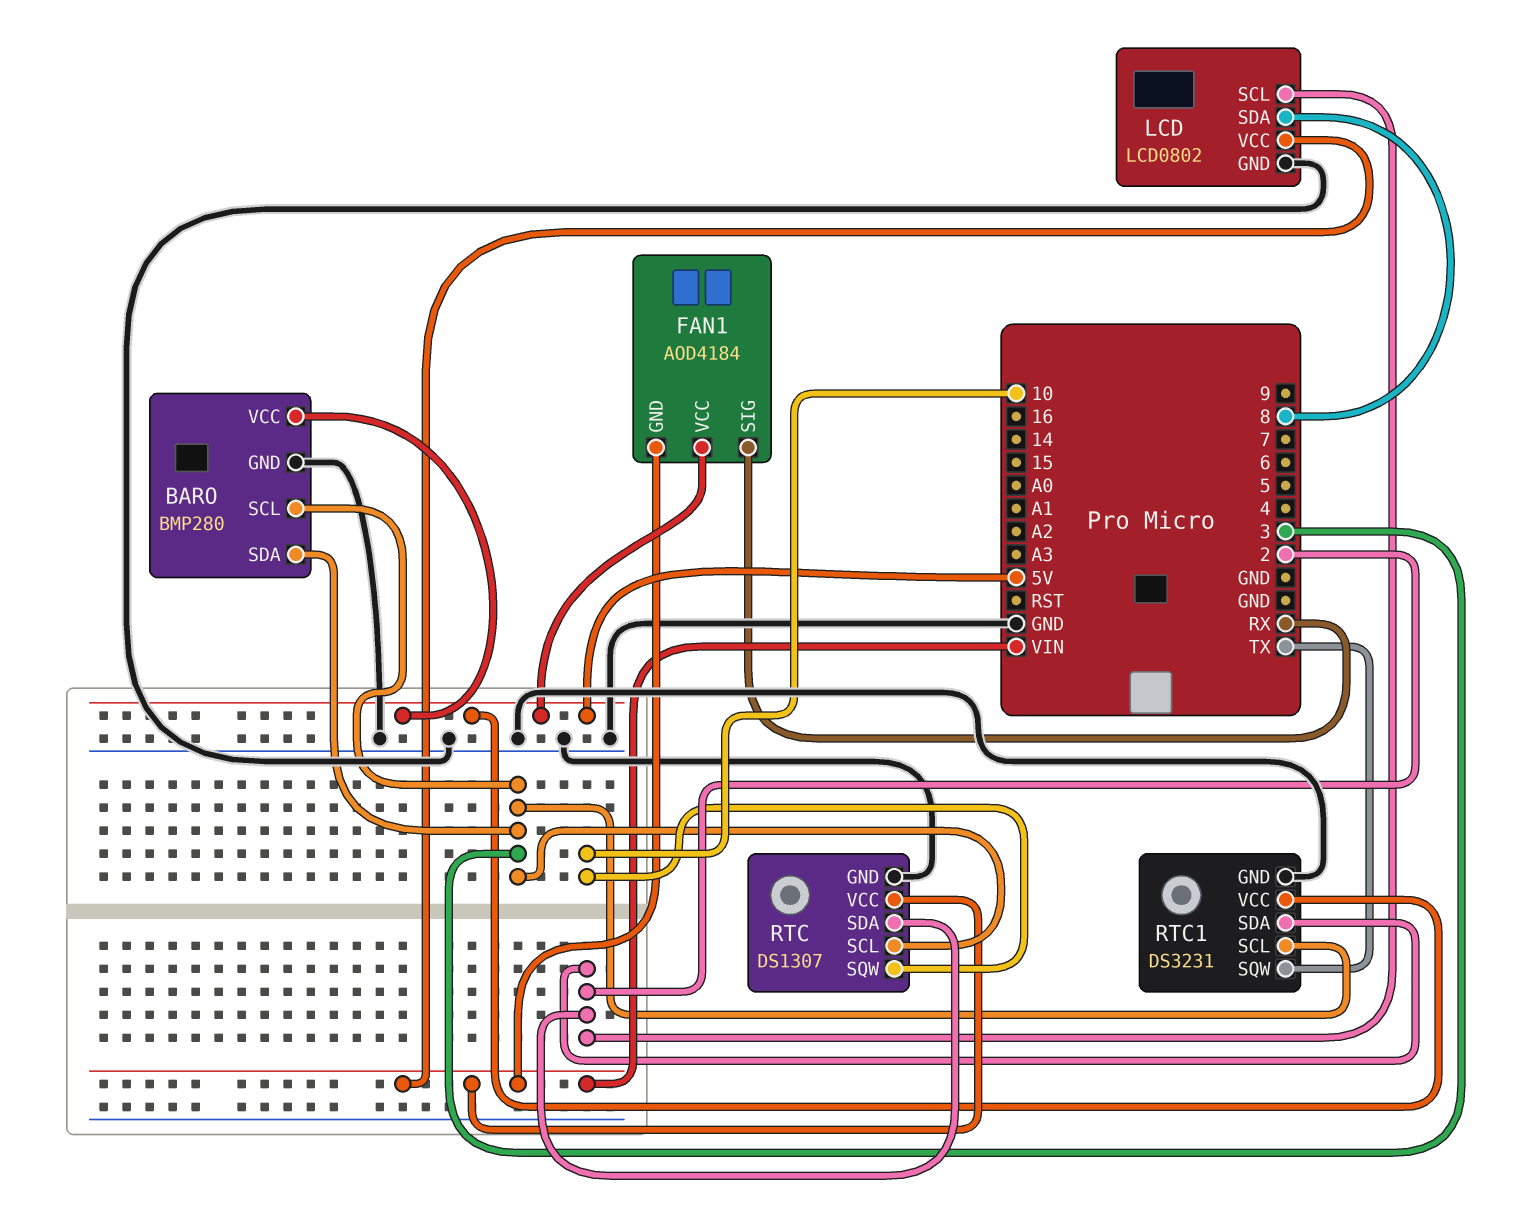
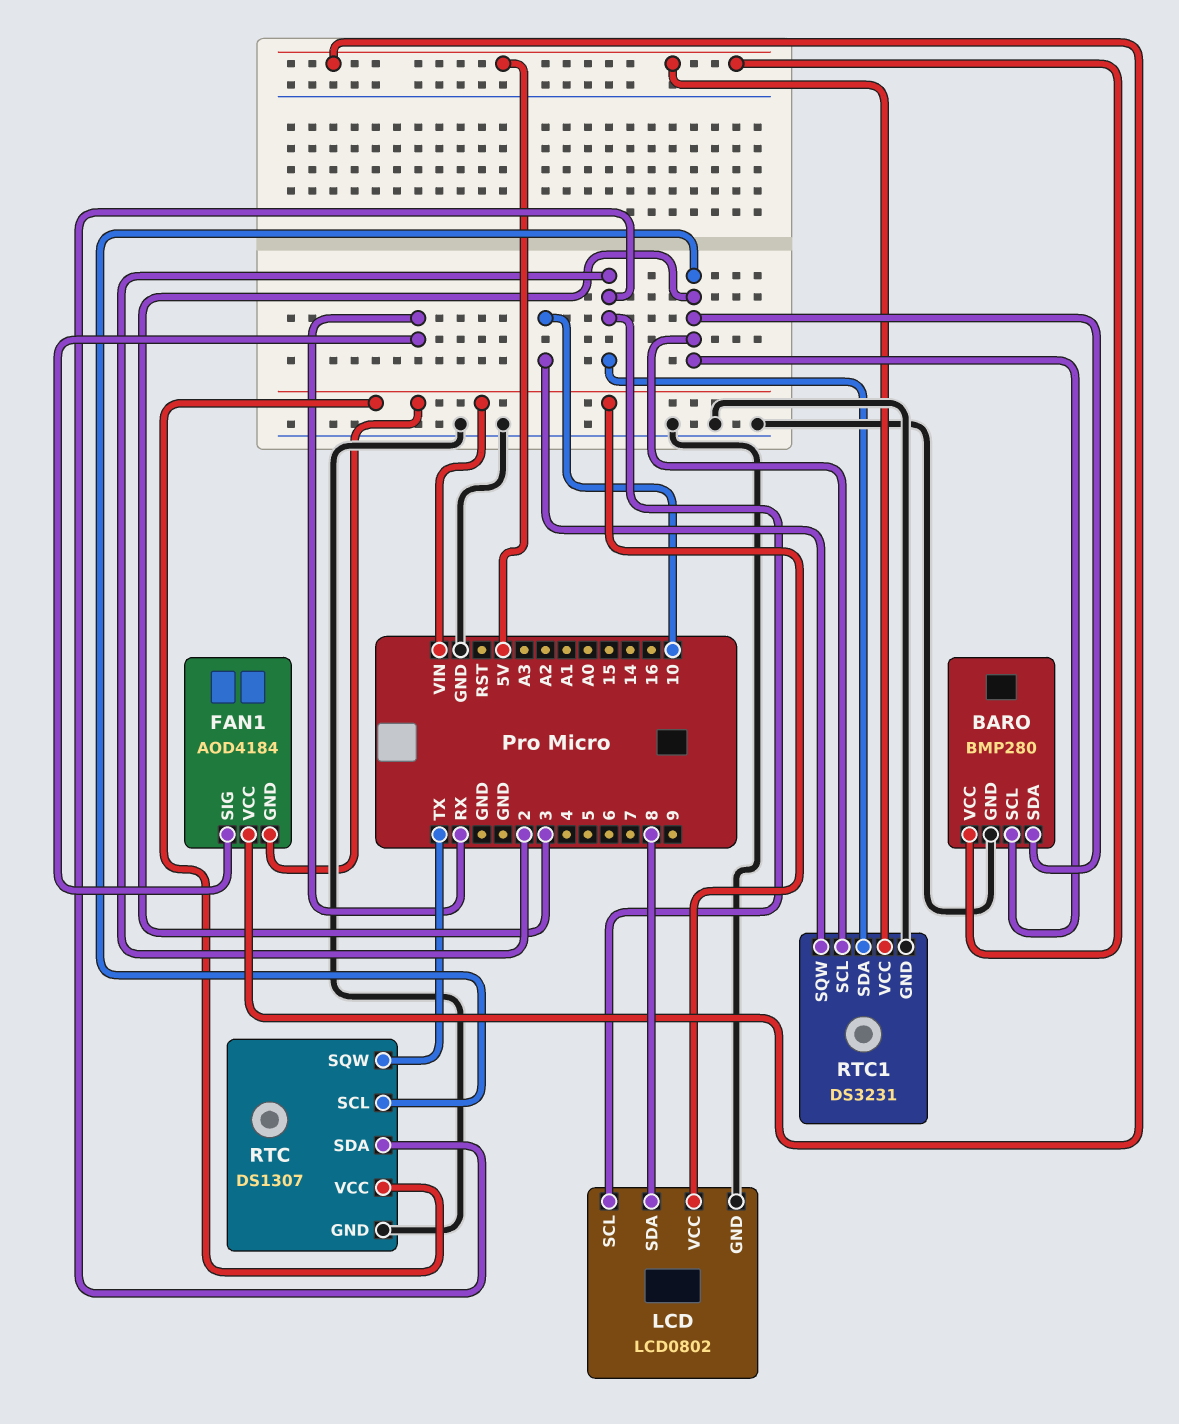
RTC pin SQW: 10 -> TX
RTC1 pin SQW: TX -> 10

